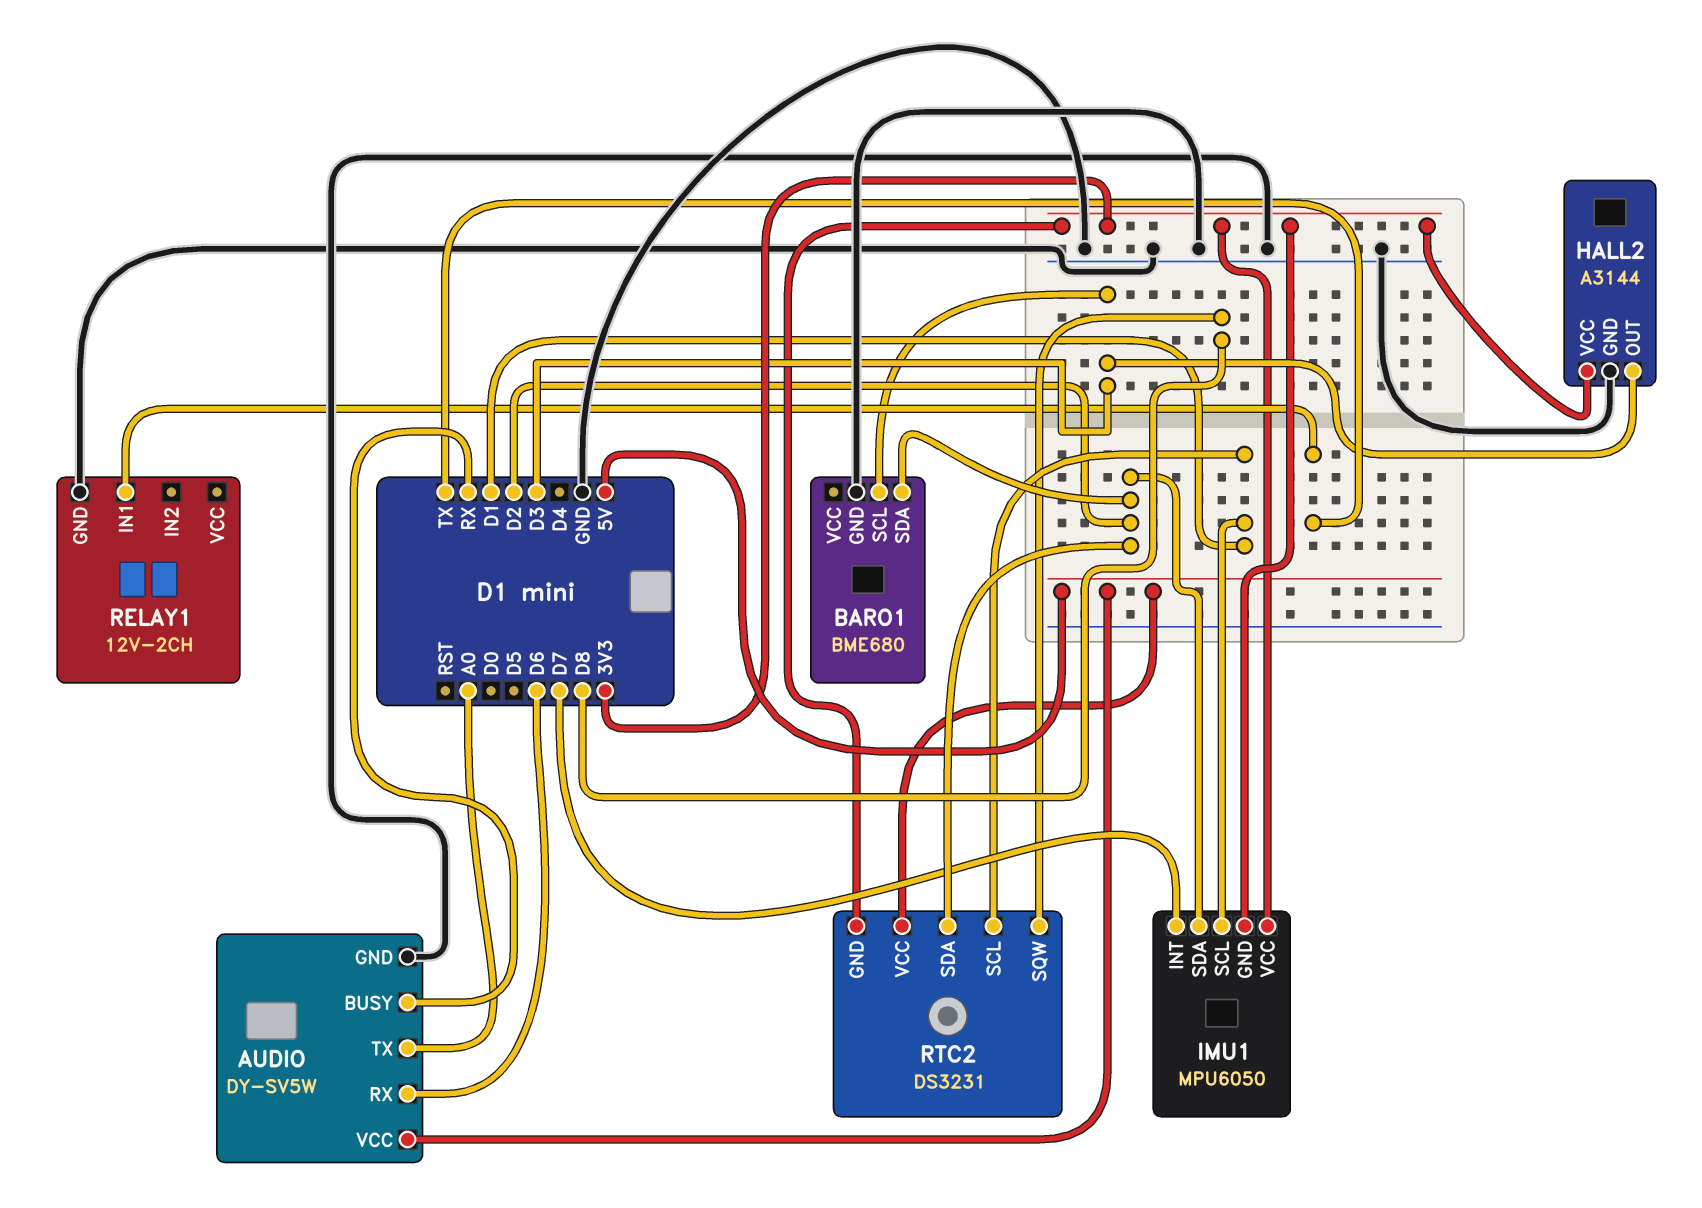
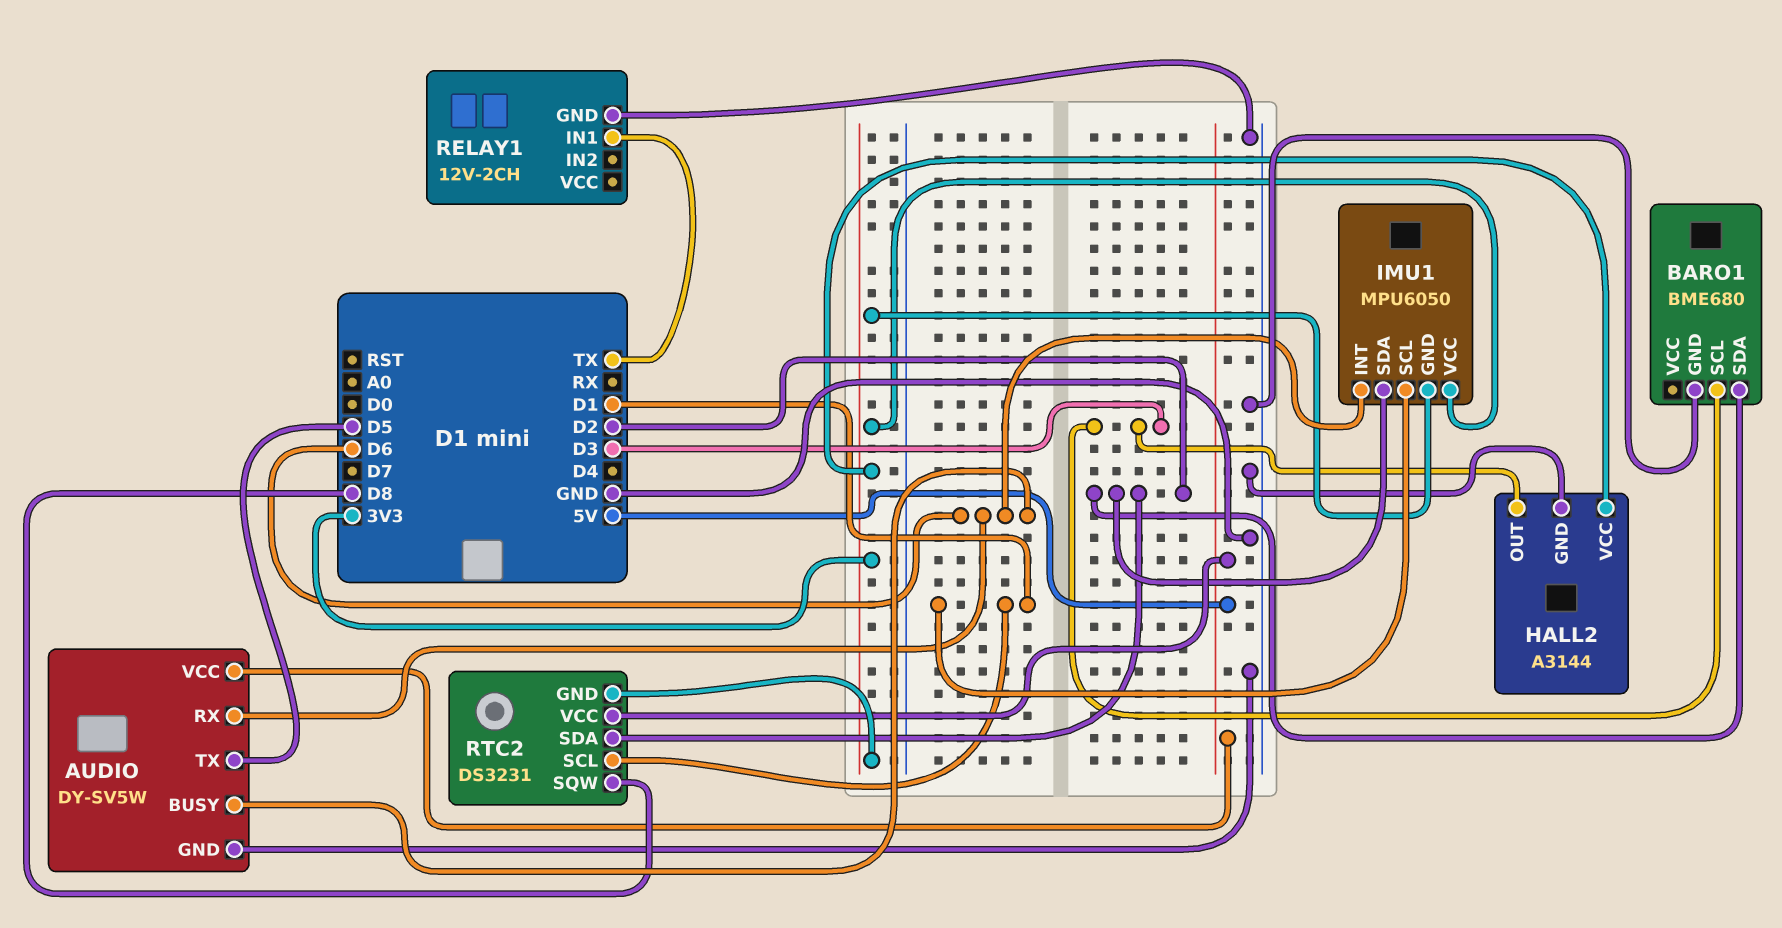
AUDIO pin BUSY: RX -> D6
AUDIO pin TX: A0 -> D5
IMU1 pin INT: D7 -> D6

